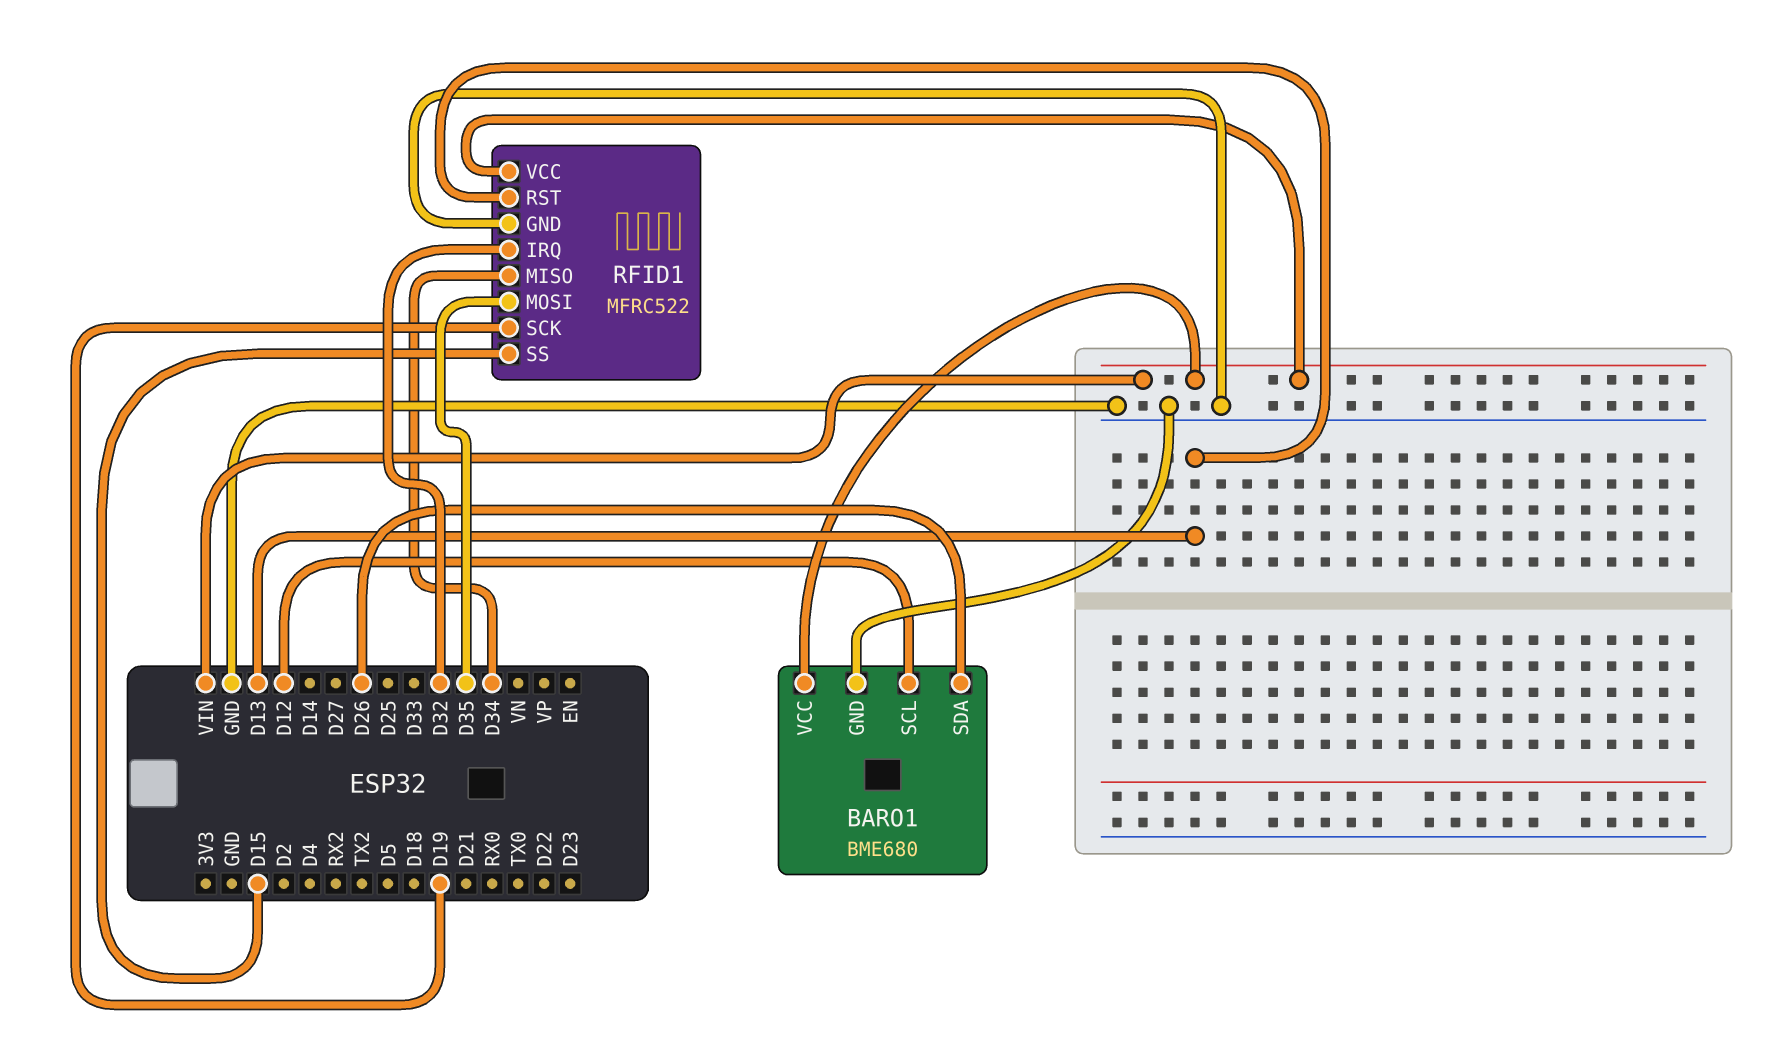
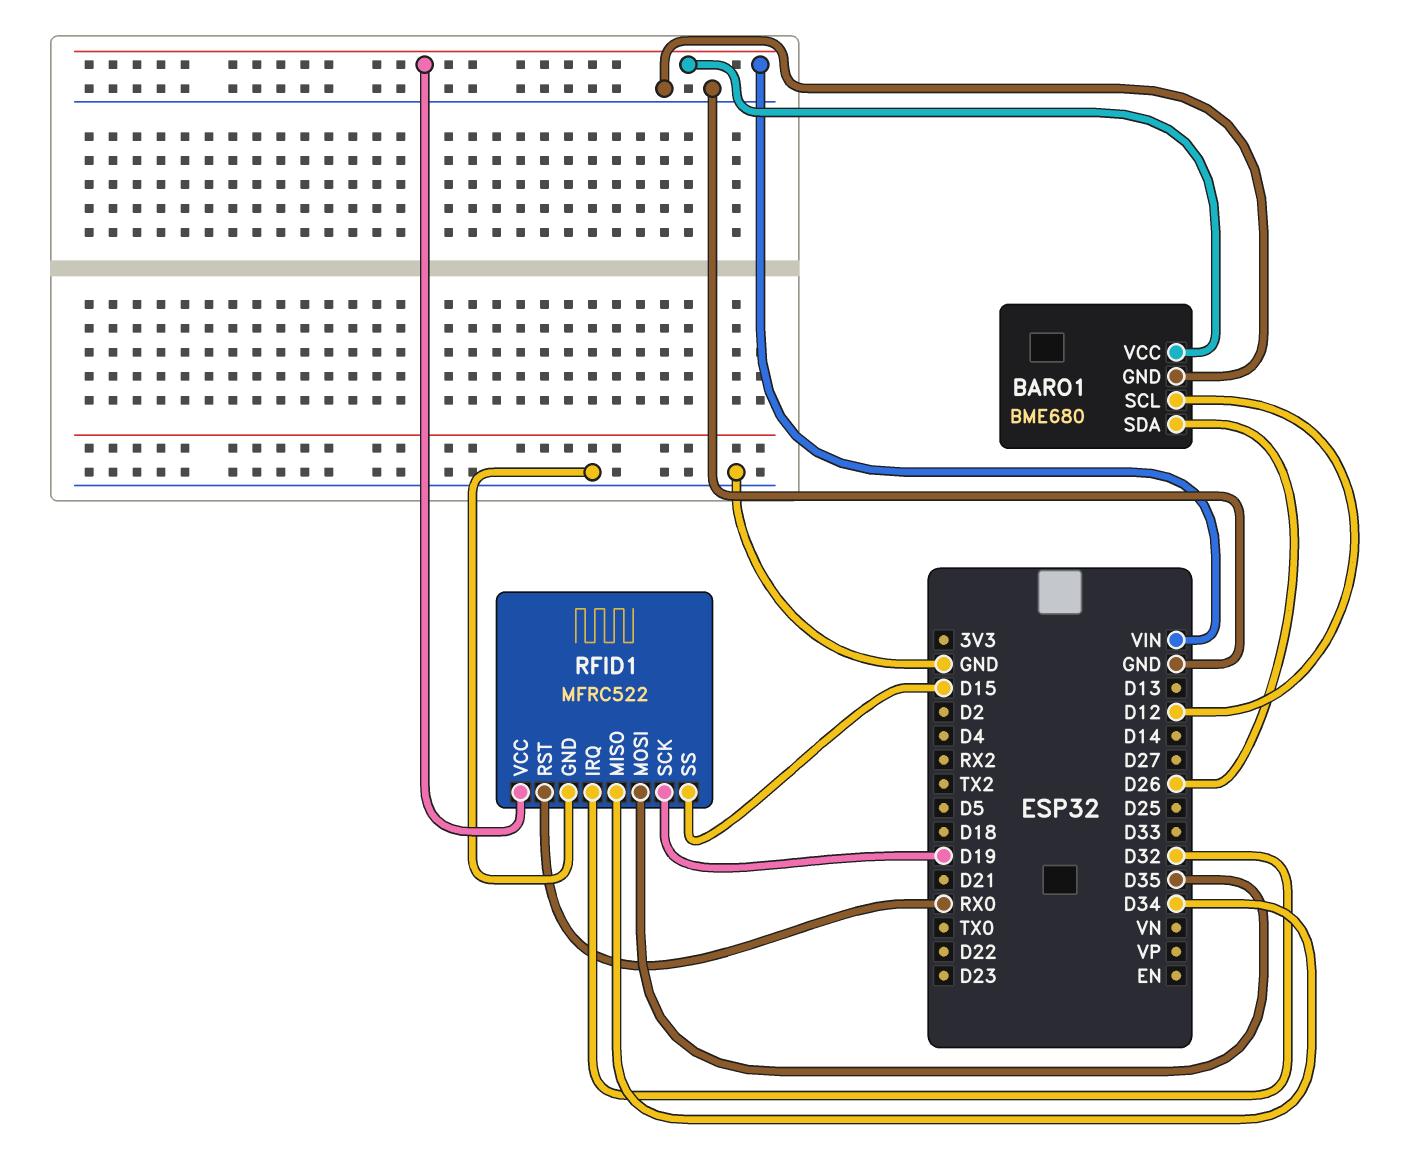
RFID1 pin RST: D13 -> RX0

